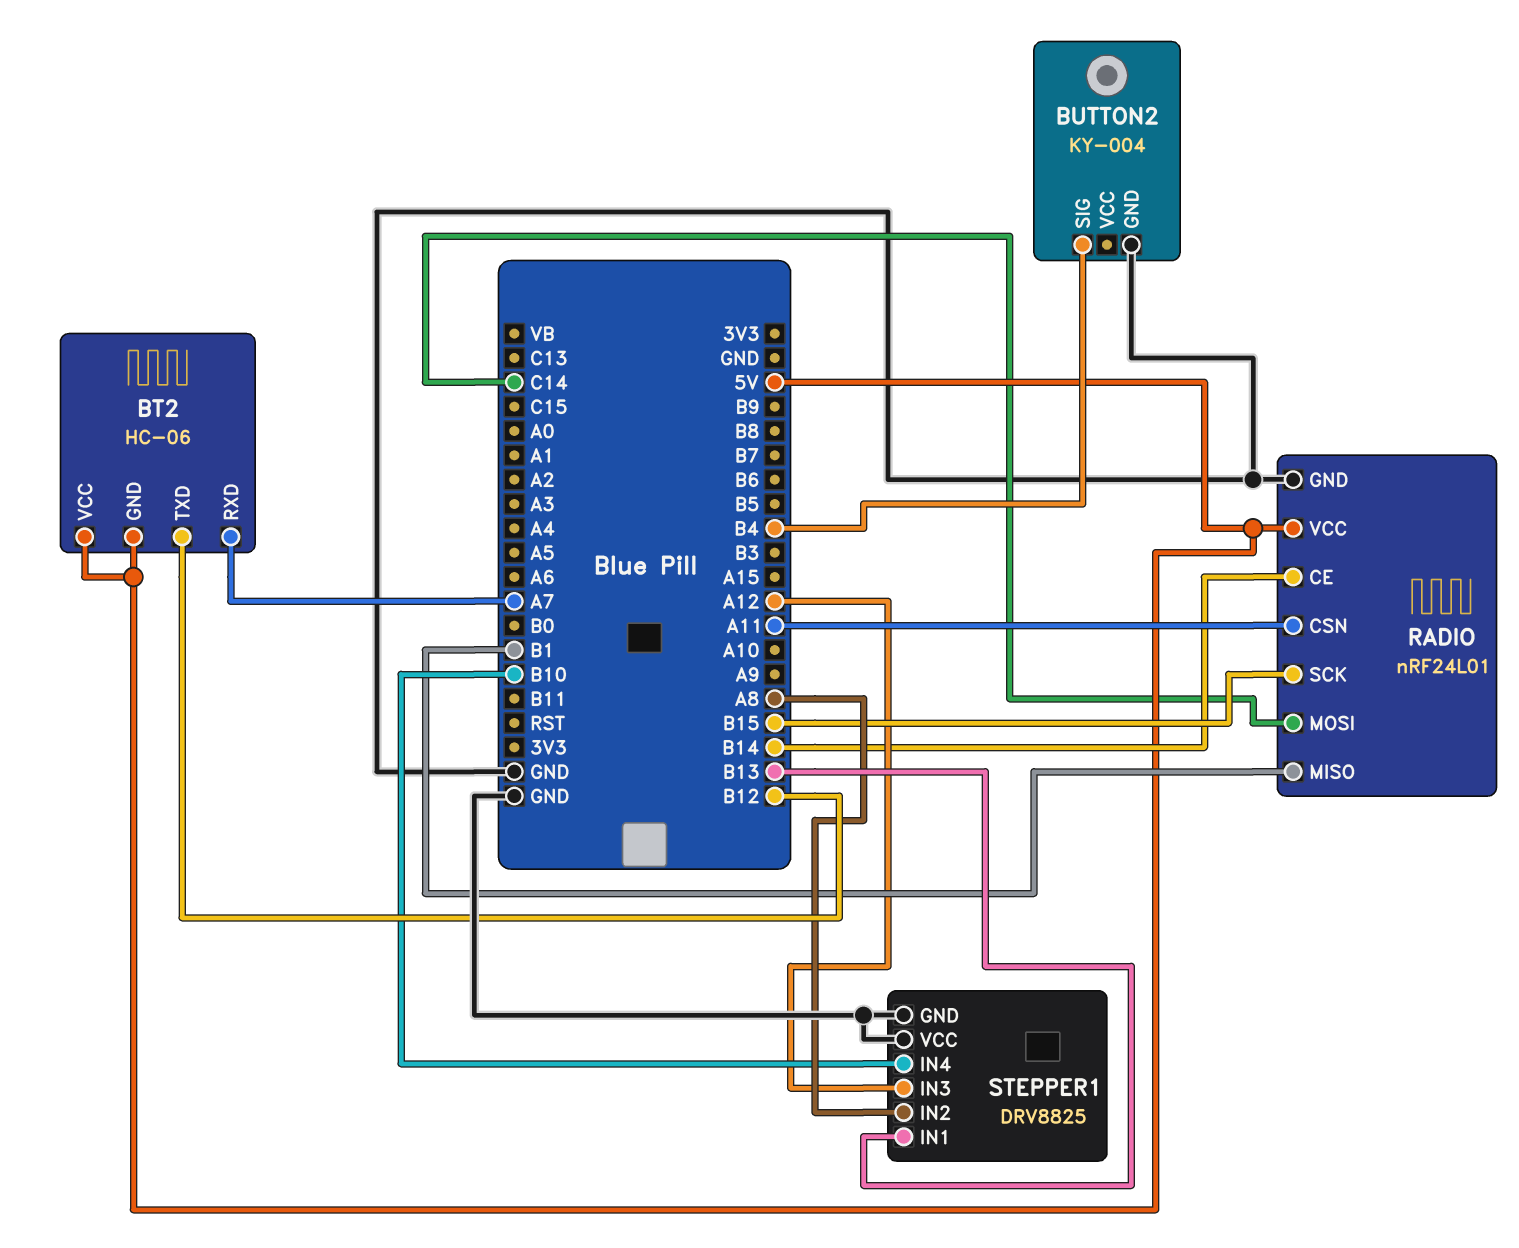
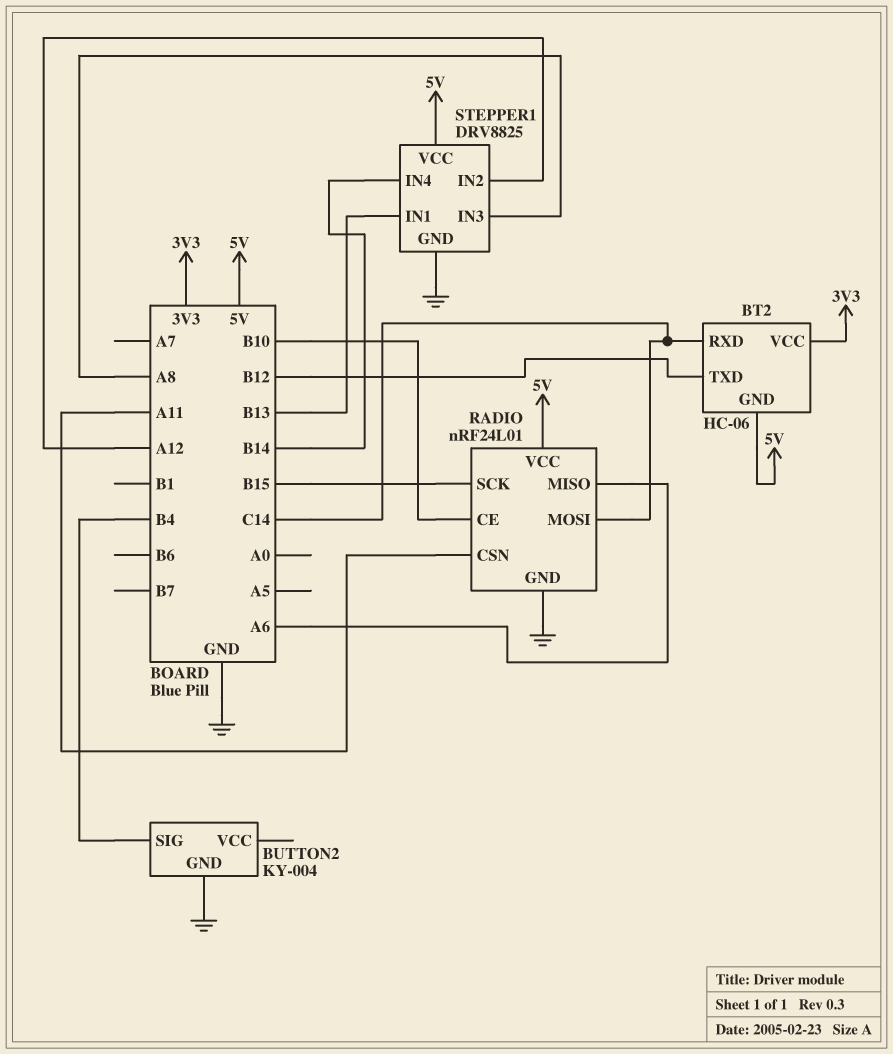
BT2 pin RXD: A7 -> C14
BT2 pin VCC: 5V -> 3V3
RADIO pin CE: B14 -> B10
RADIO pin MISO: B1 -> A6
STEPPER1 pin IN2: A8 -> A12
STEPPER1 pin IN3: A12 -> A8
STEPPER1 pin IN4: B10 -> B14
STEPPER1 pin VCC: GND -> 5V

